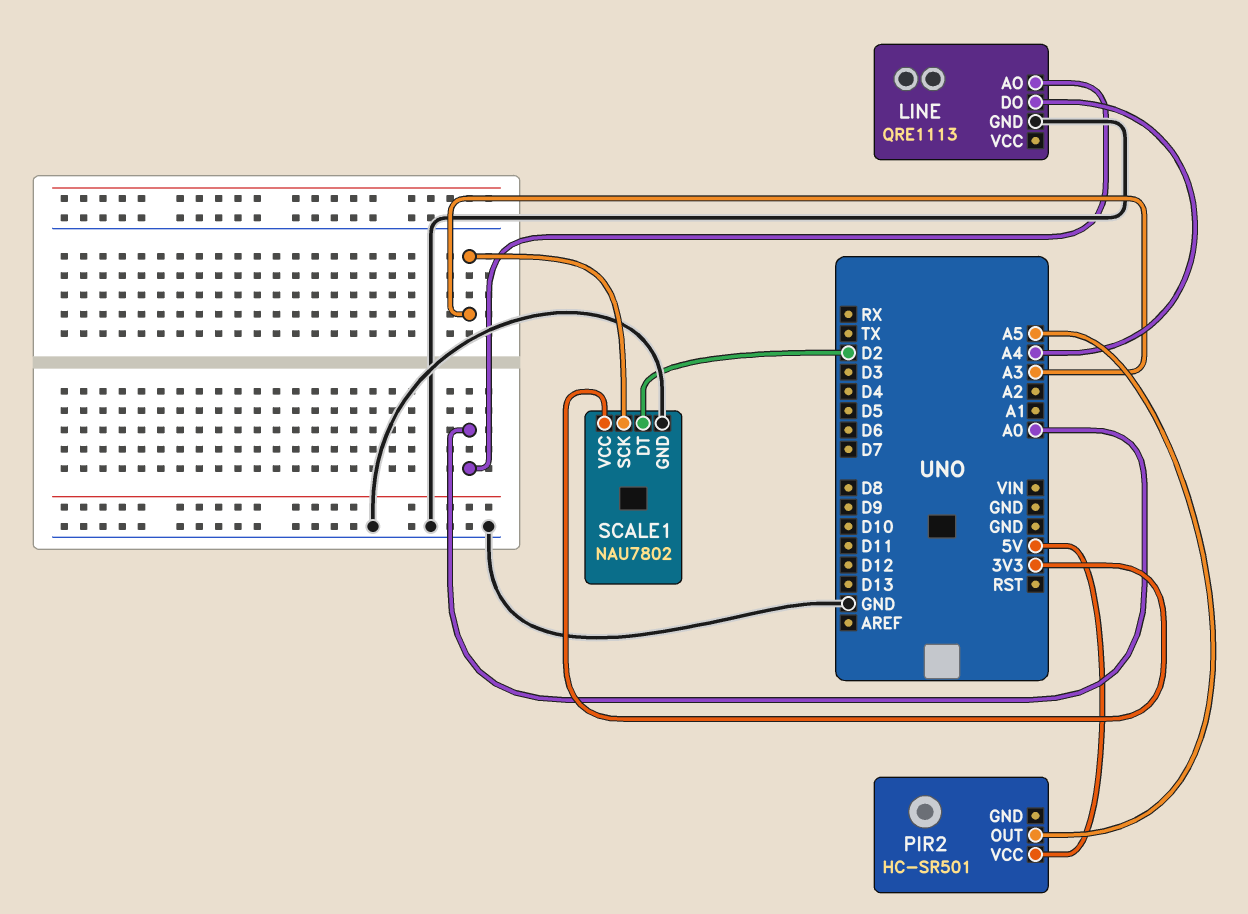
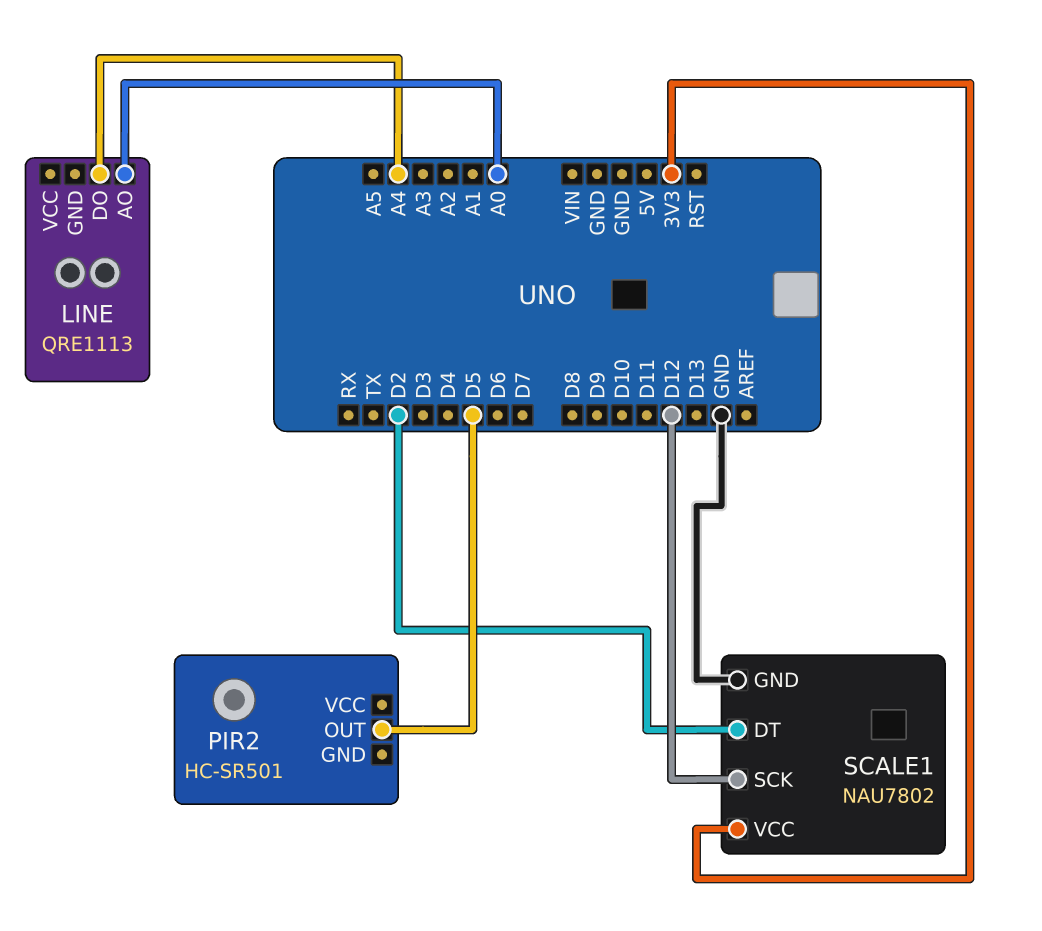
LINE pin GND: GND -> none
PIR2 pin OUT: A5 -> D5
PIR2 pin VCC: 5V -> none
SCALE1 pin SCK: A3 -> D12

